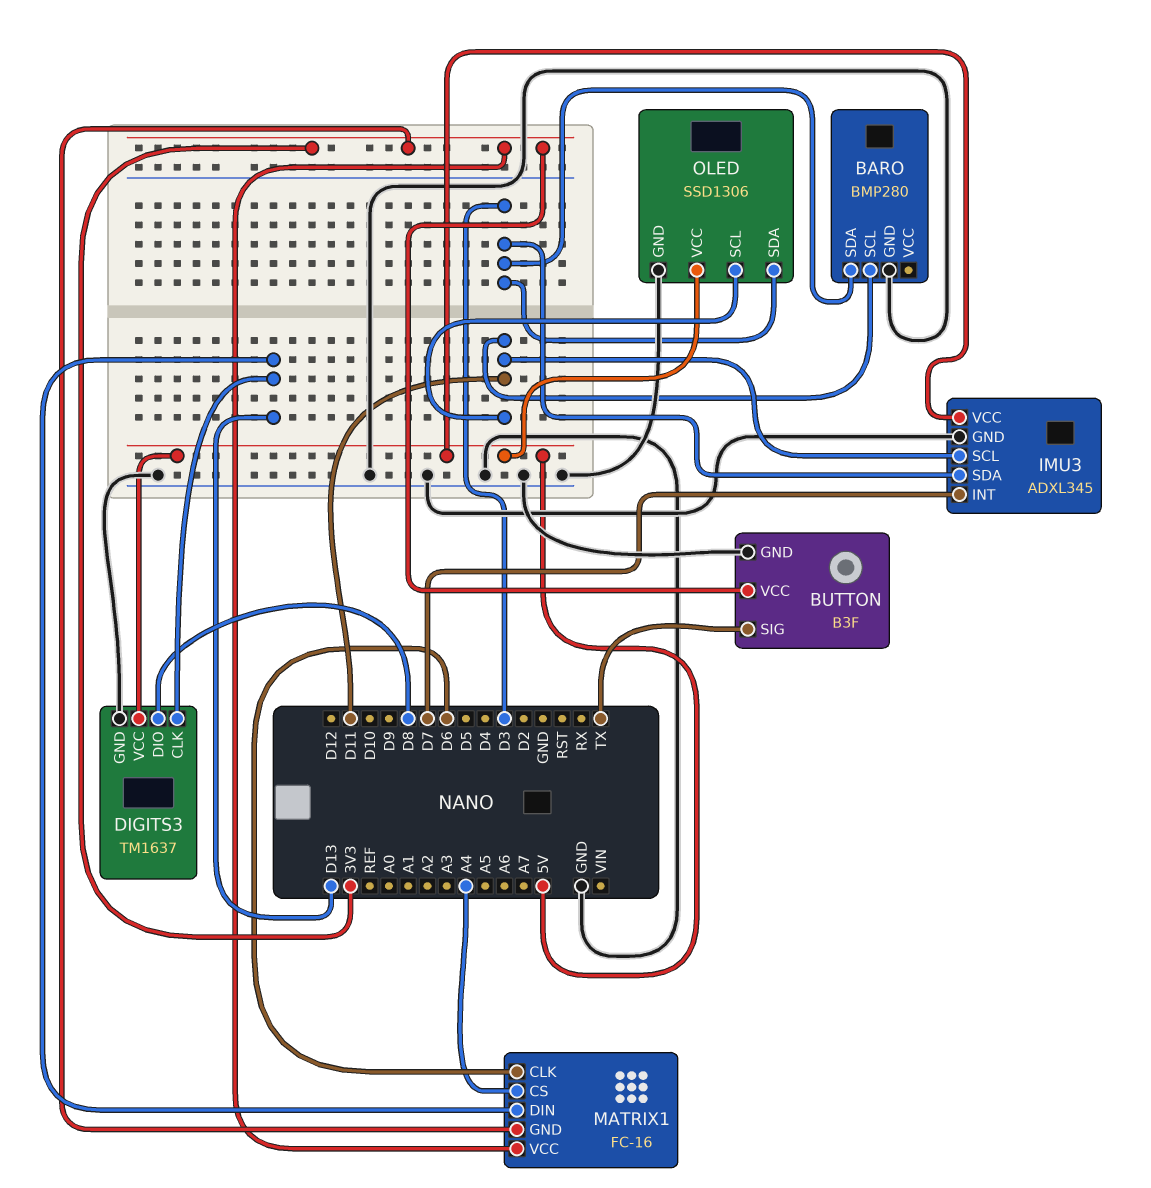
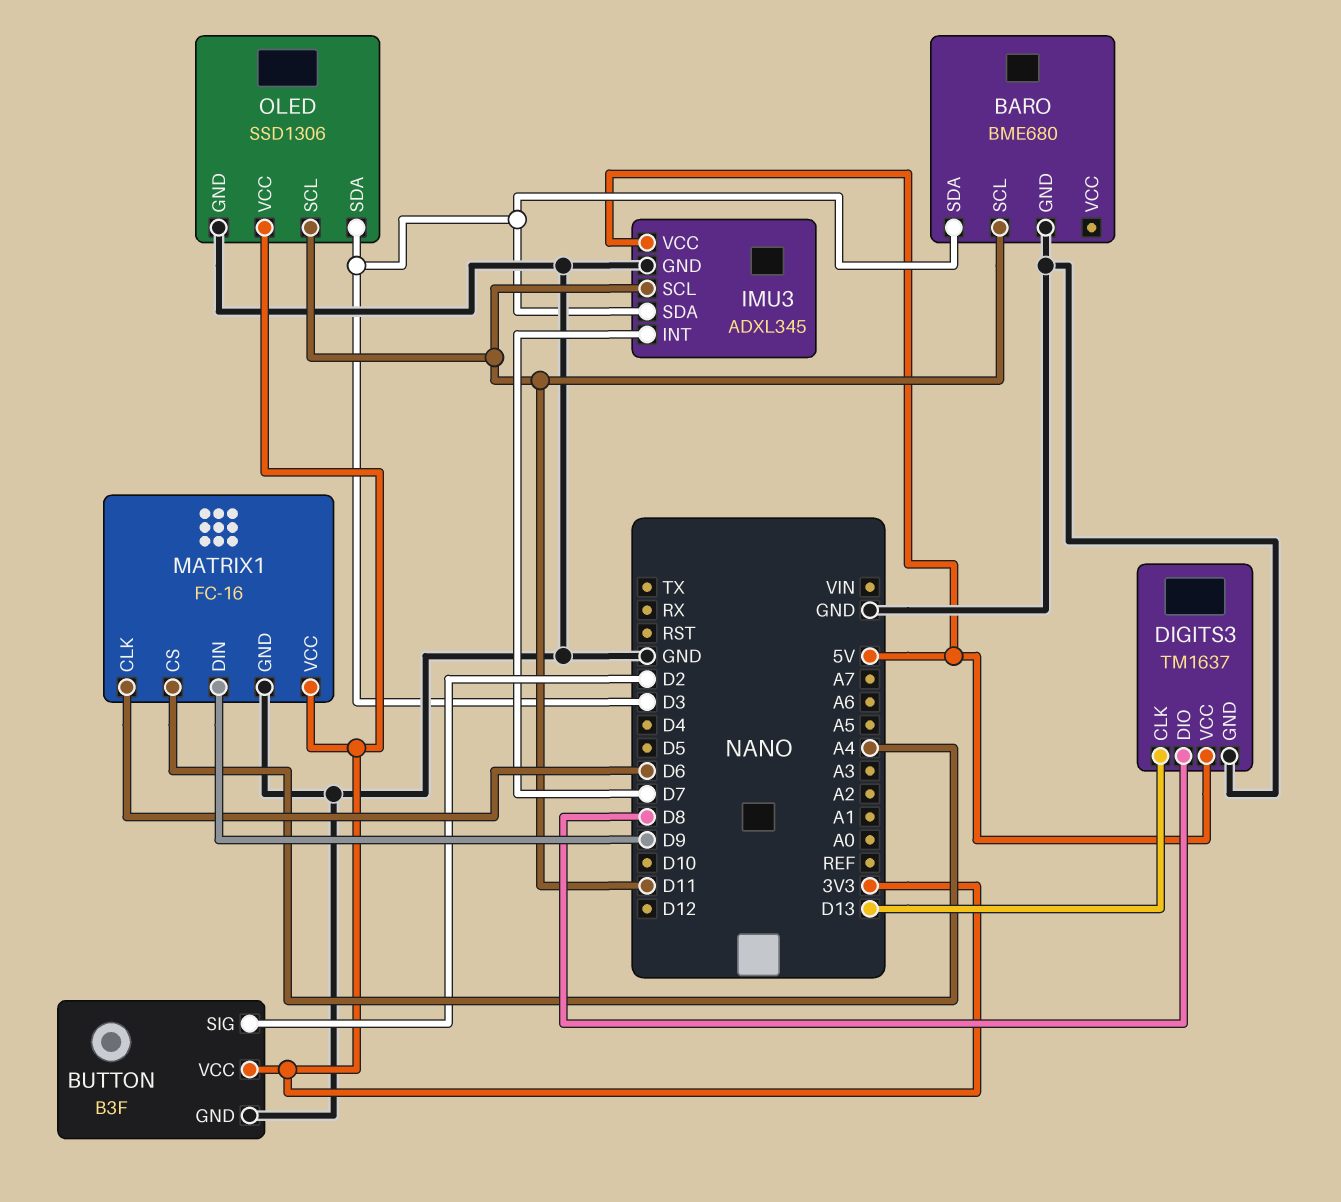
BARO: BMP280 -> BME680
BUTTON pin SIG: TX -> D2
MATRIX1 pin DIN: D13 -> D9
MATRIX1 pin GND: 3V3 -> GND
OLED pin VCC: 5V -> 3V3

